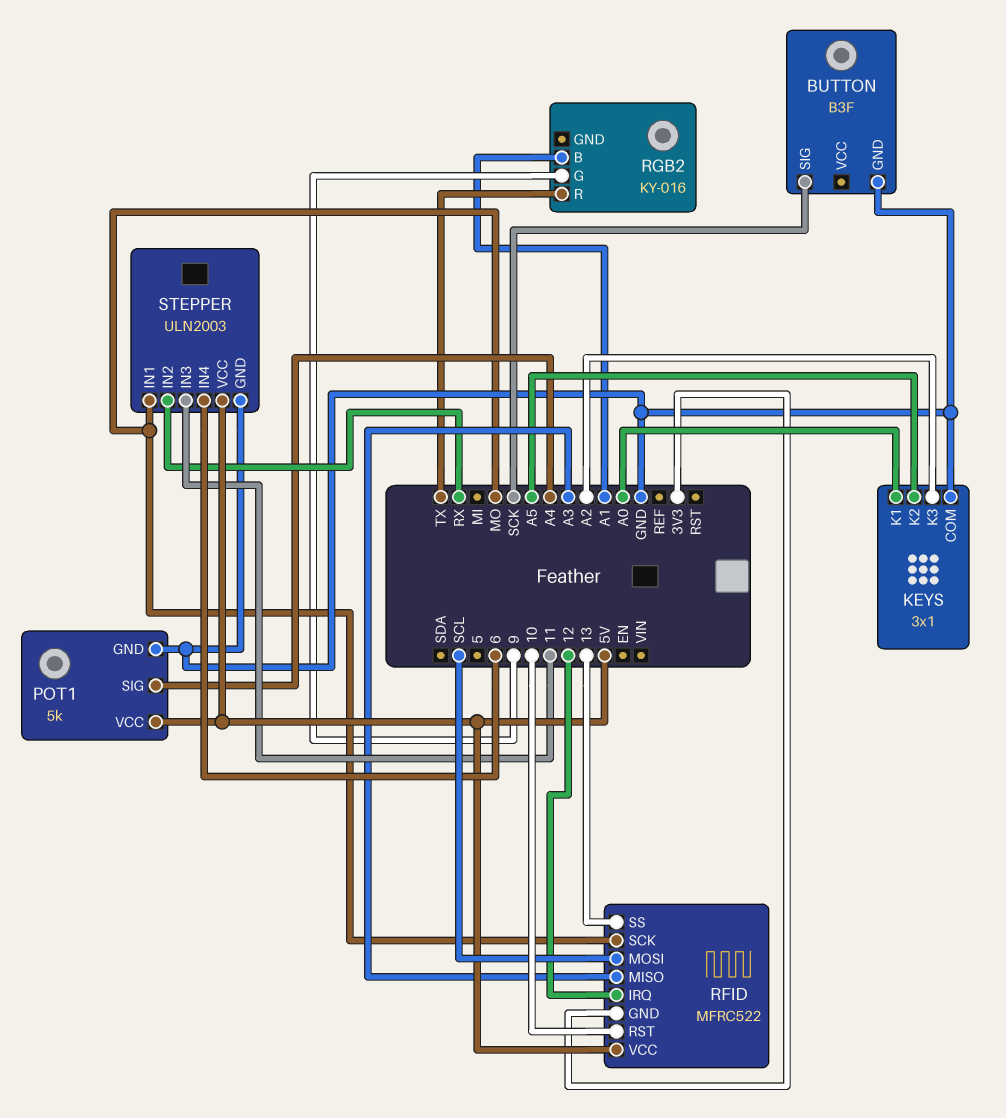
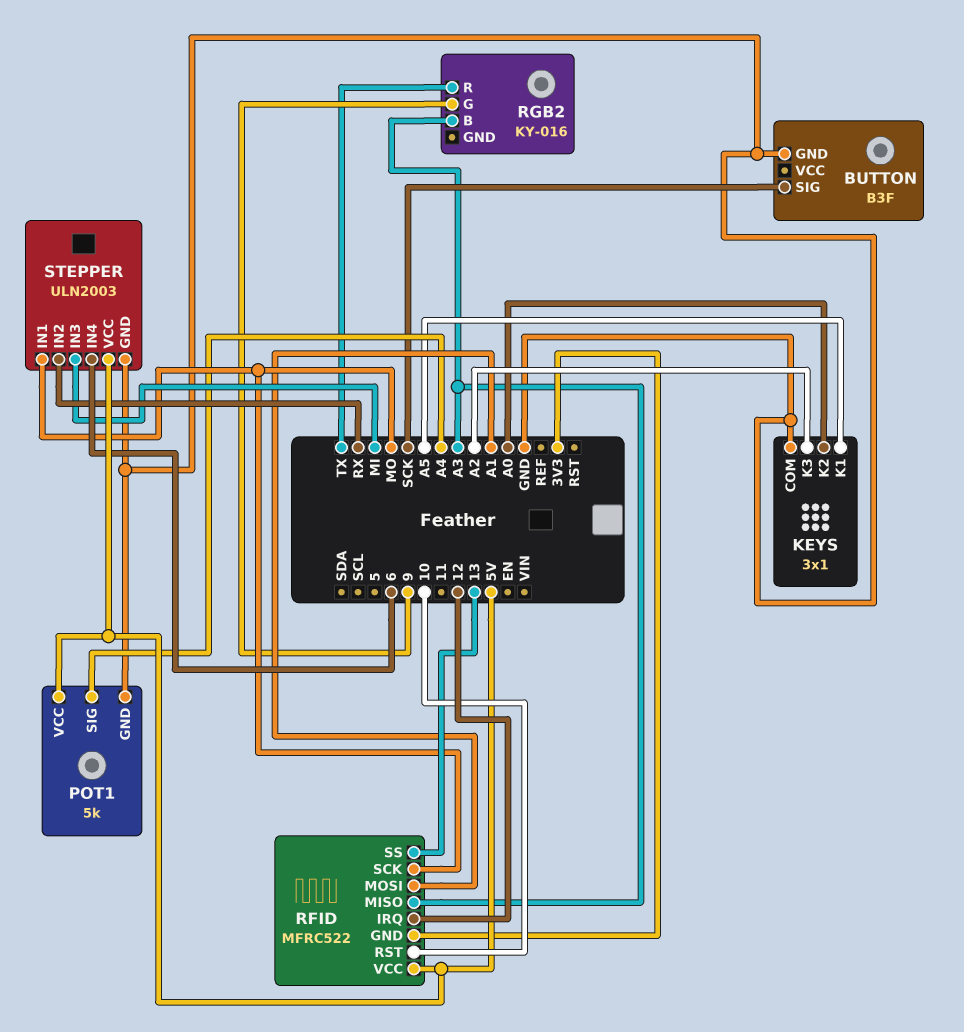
KEYS pin K1: A0 -> A5
KEYS pin K2: A5 -> A0
RFID pin MOSI: SCL -> A1
RGB2 pin B: A1 -> A3
STEPPER pin IN3: 11 -> MI

